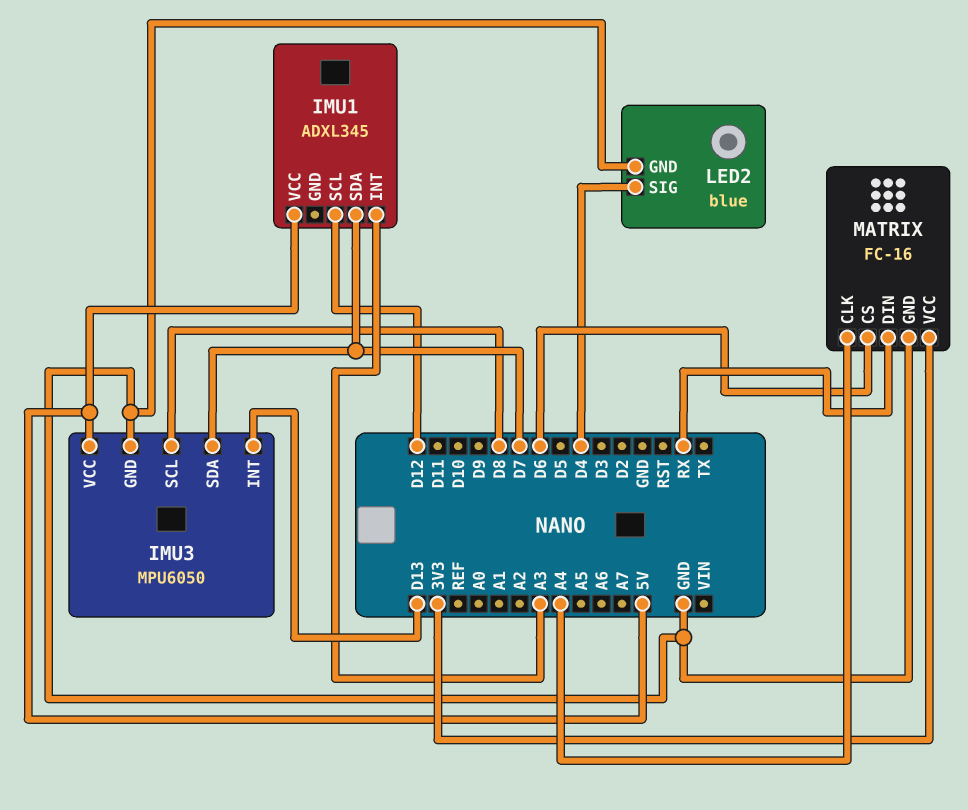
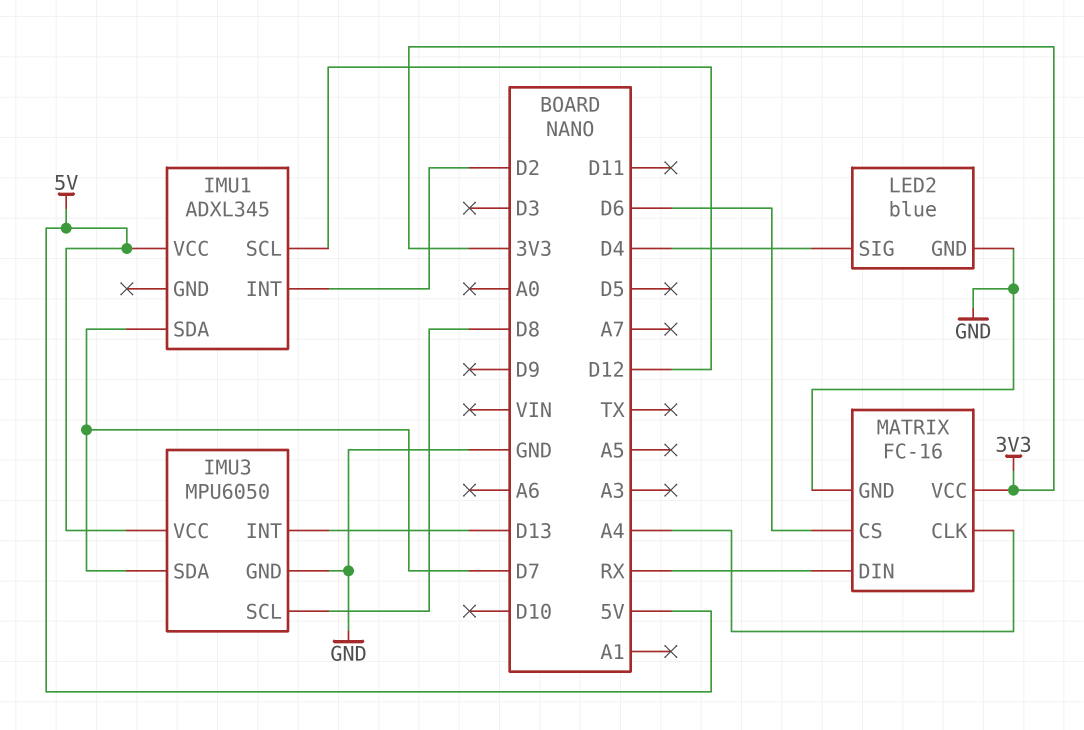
IMU1 pin INT: A3 -> D2

